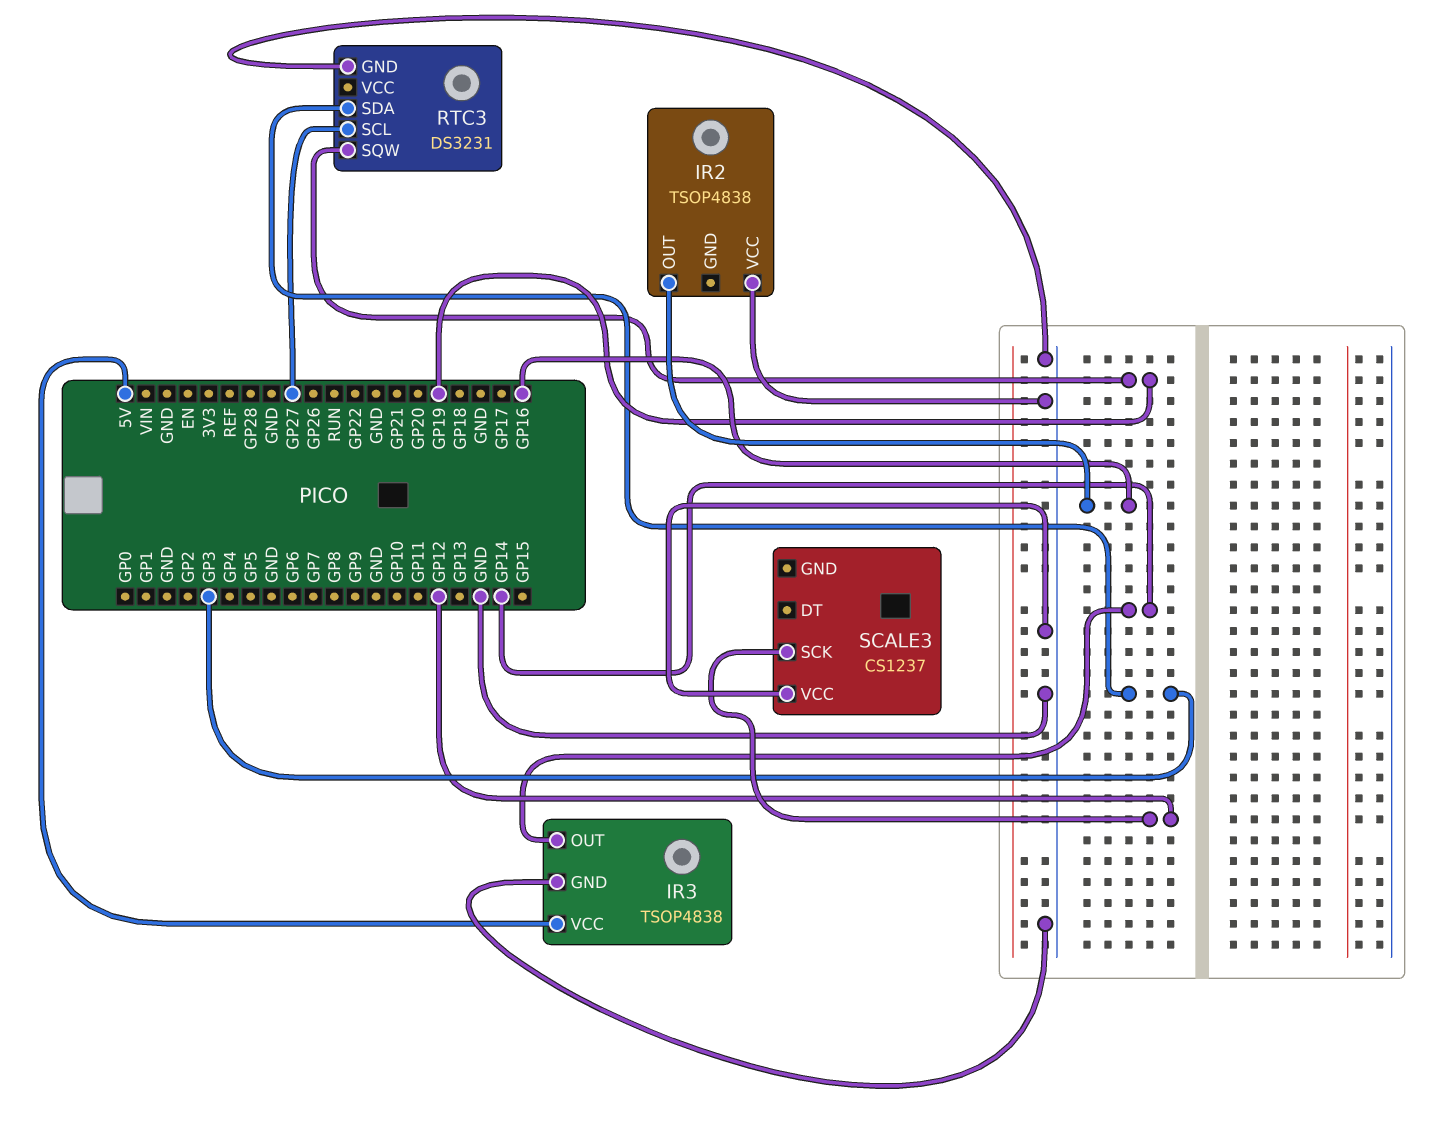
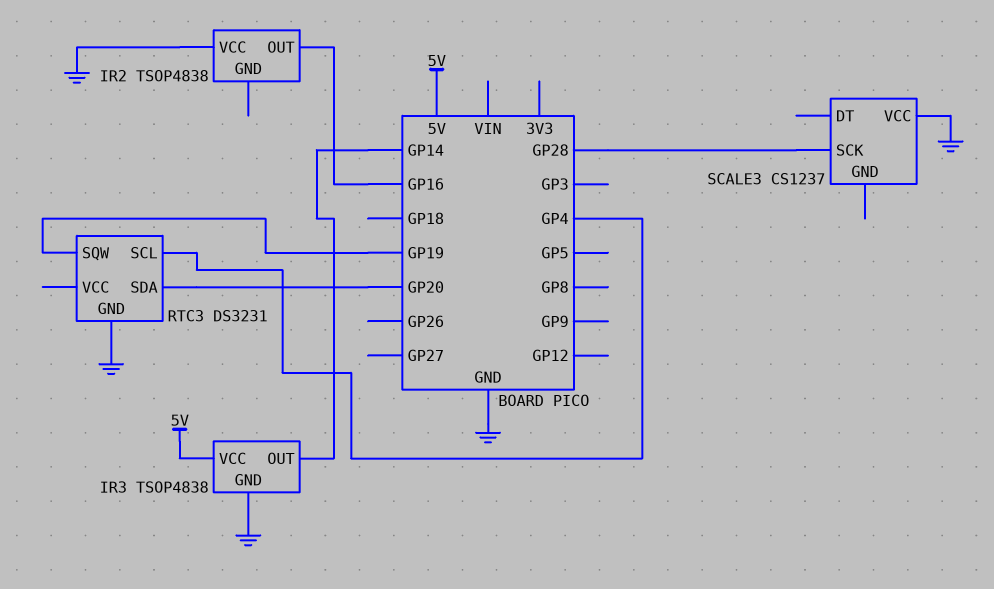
RTC3 pin SCL: GP27 -> GP4
RTC3 pin SDA: GP3 -> GP20
SCALE3 pin SCK: GP12 -> GP28

